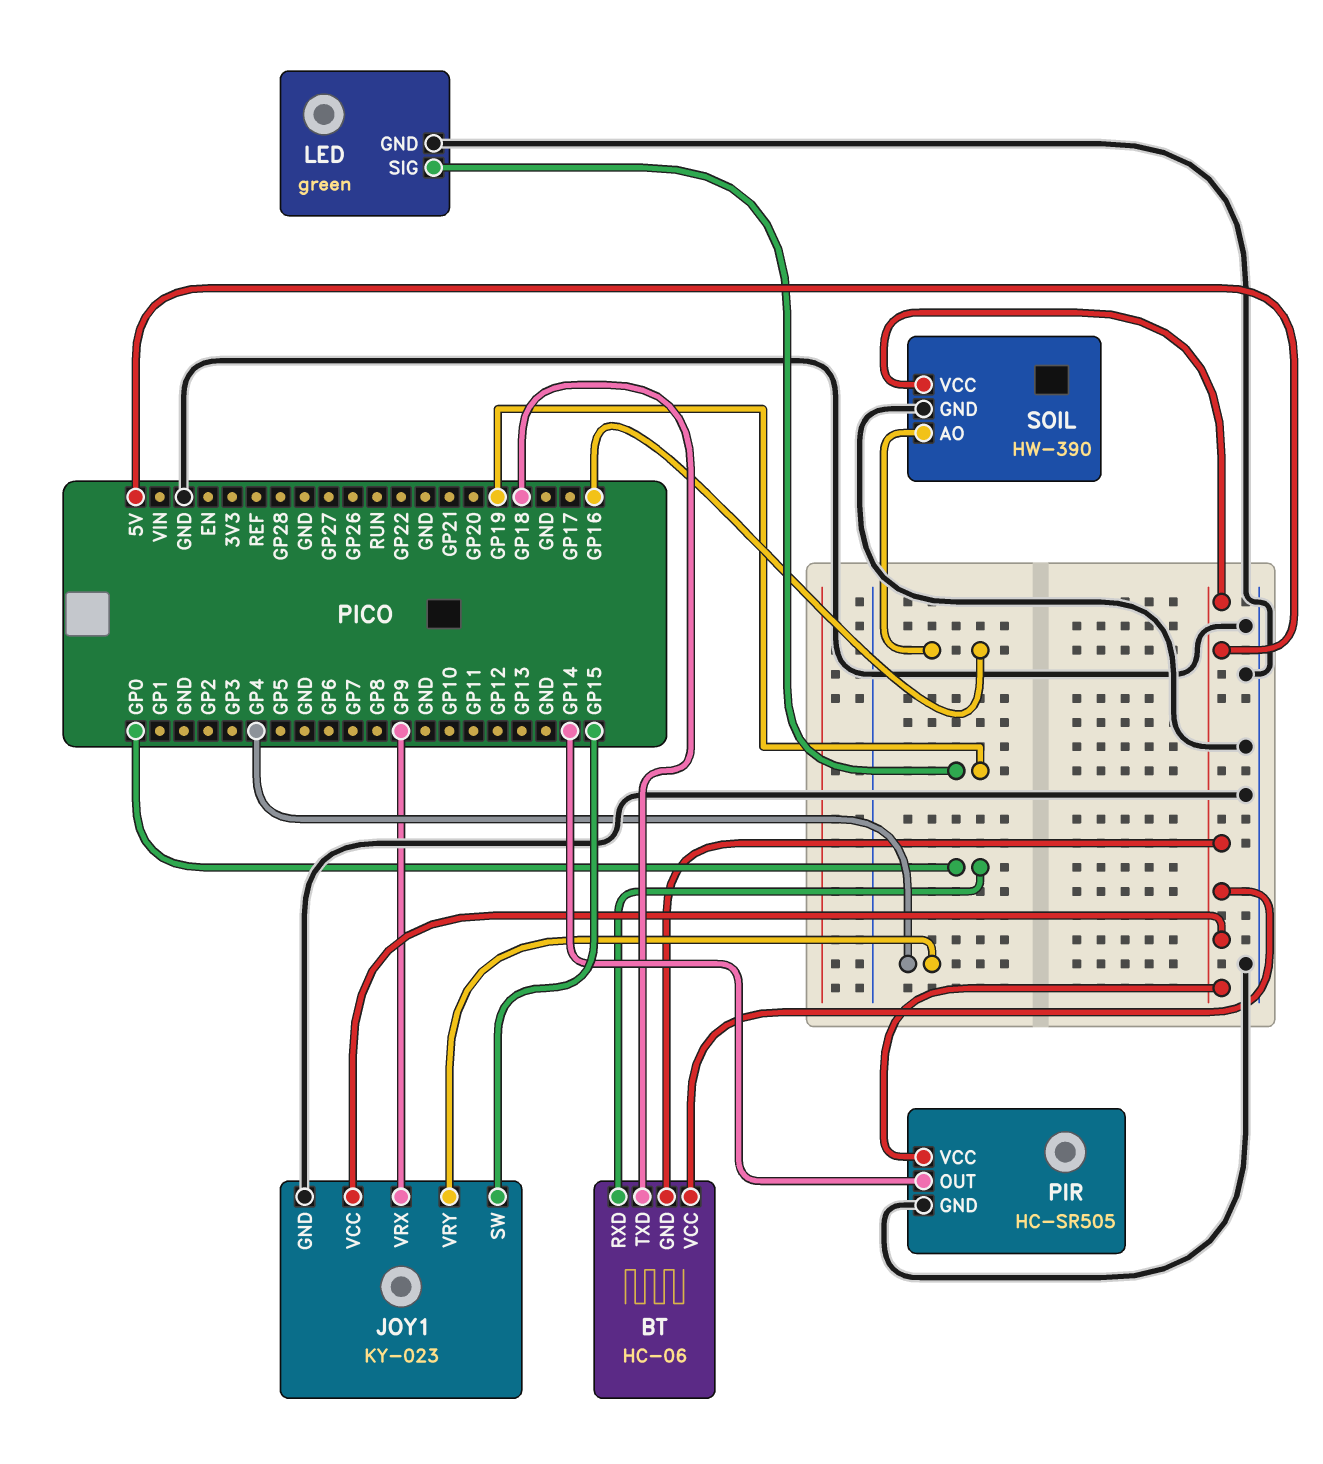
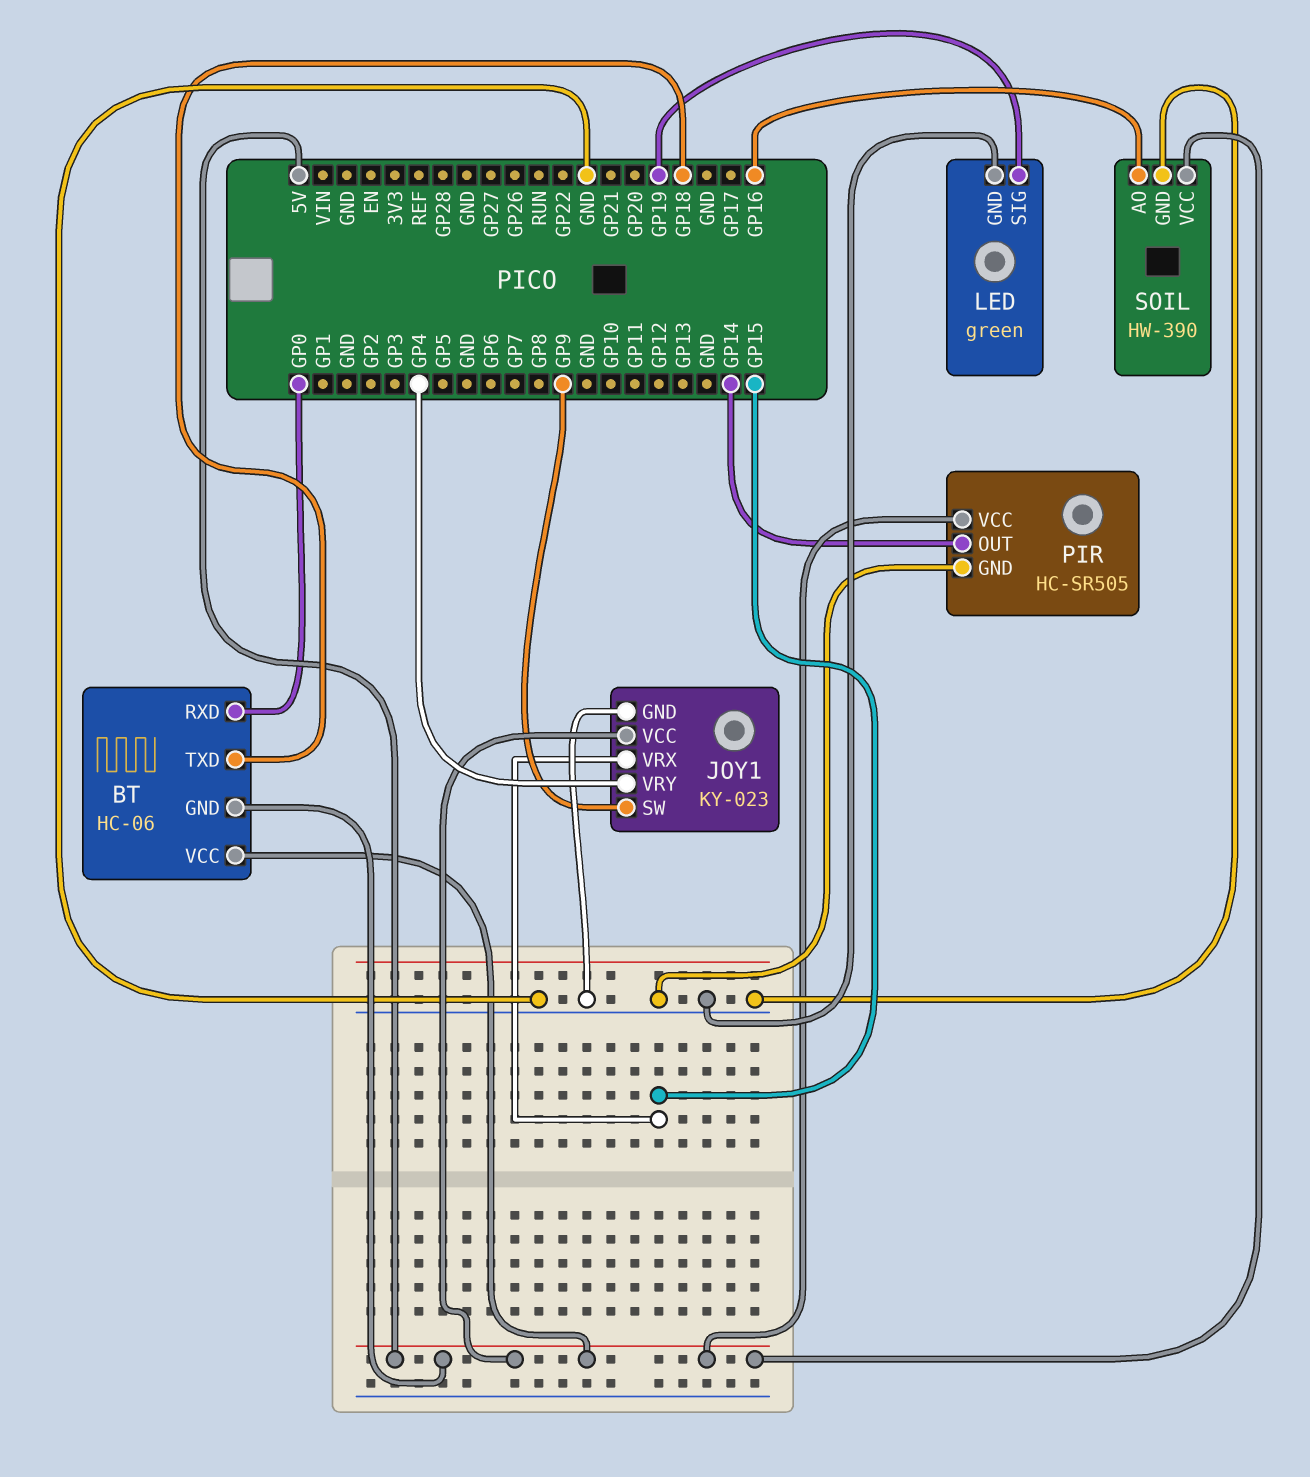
JOY1 pin SW: GP15 -> GP9
JOY1 pin VRX: GP9 -> GP15

